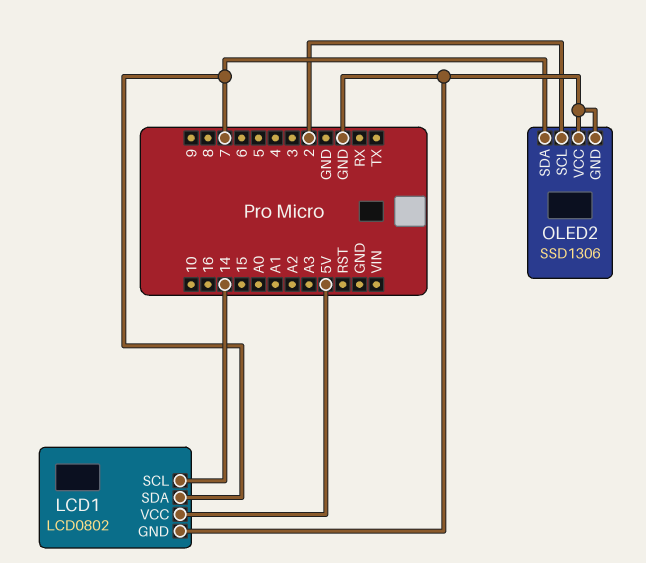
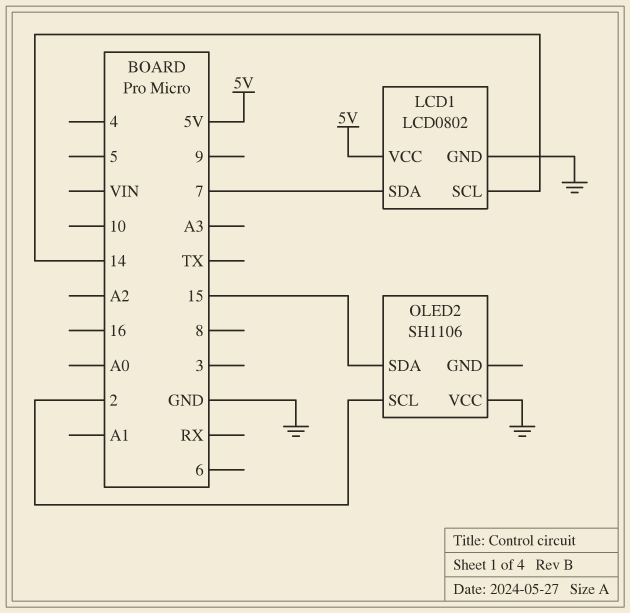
OLED2: SSD1306 -> SH1106
OLED2 pin GND: GND -> none
OLED2 pin SDA: 7 -> 15

